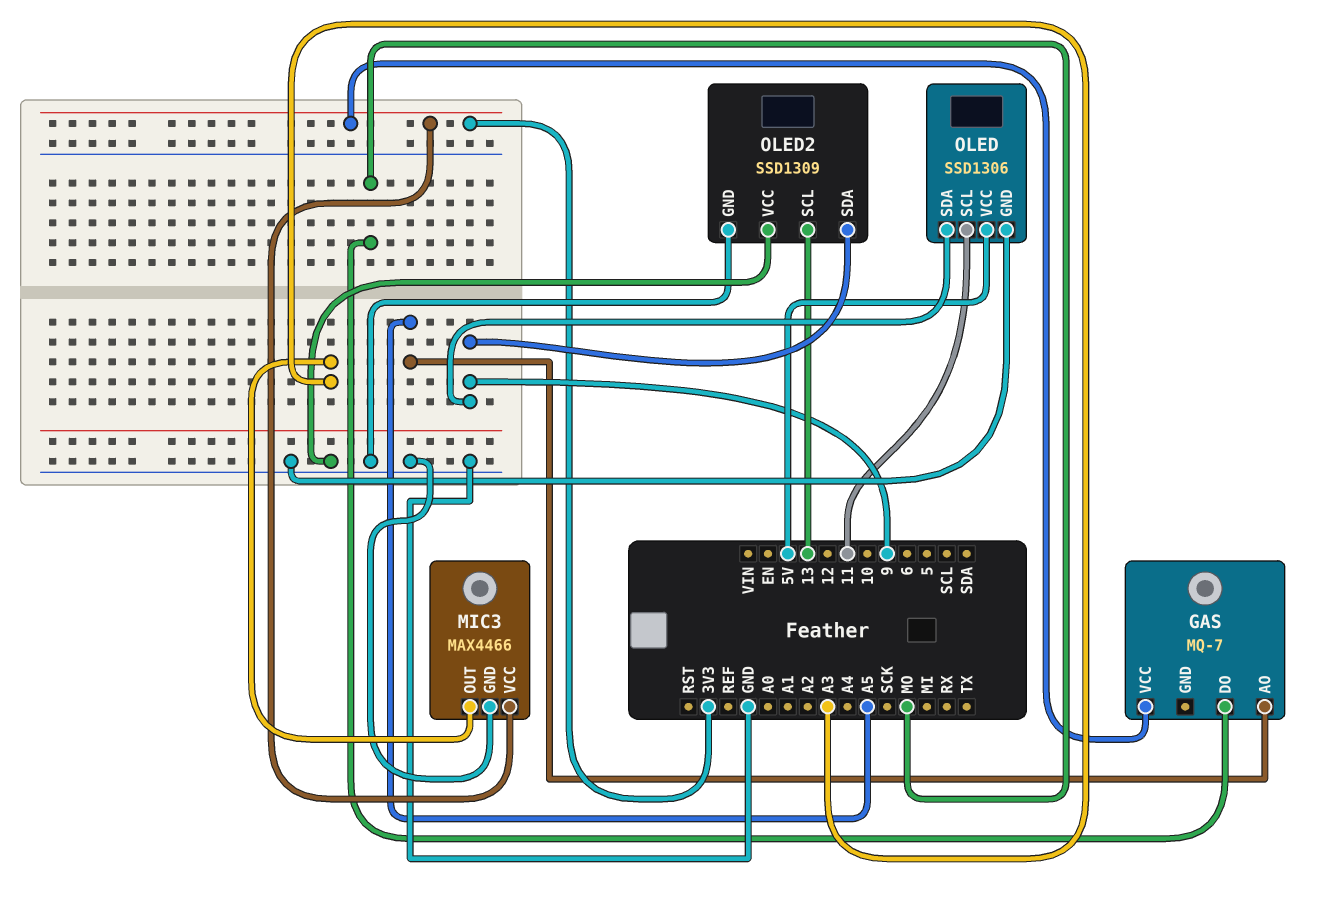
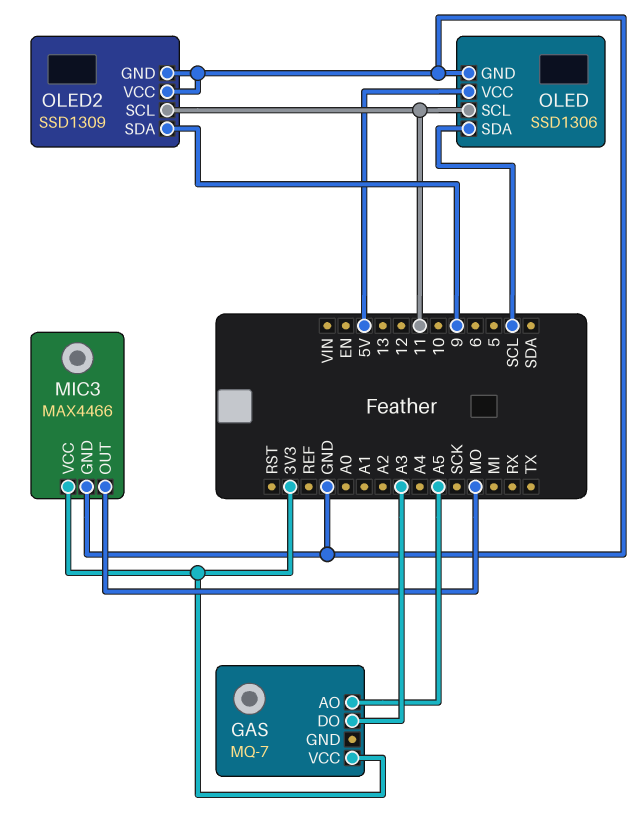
GAS pin DO: MO -> A3
MIC3 pin OUT: A3 -> MO
OLED pin SDA: 9 -> SCL
OLED2 pin SCL: 13 -> 11

